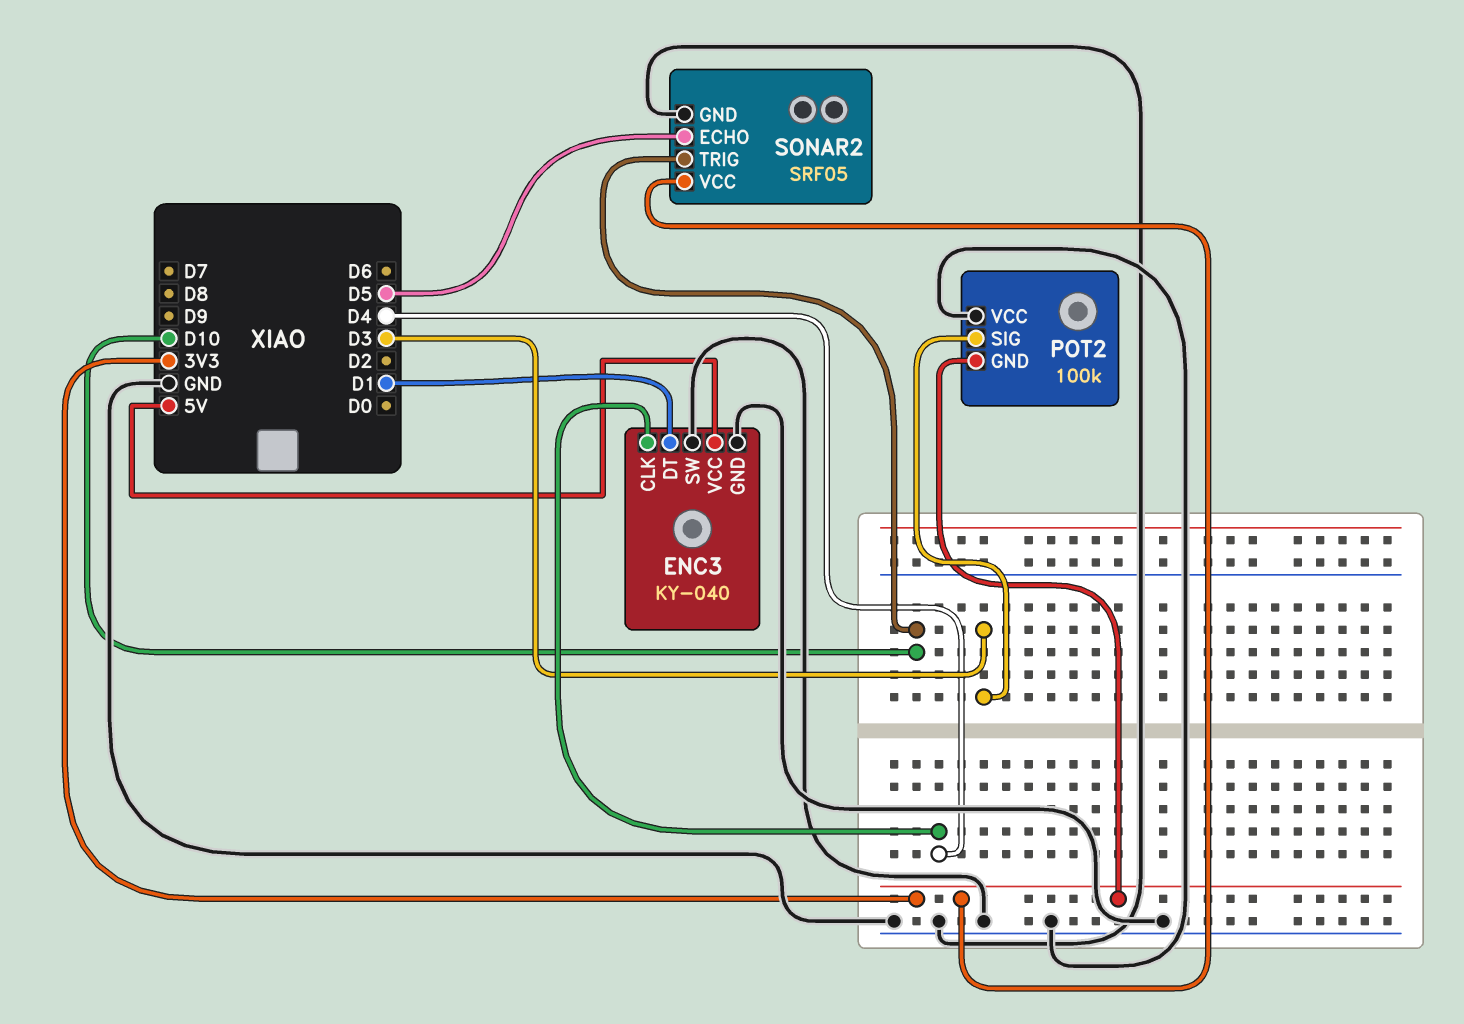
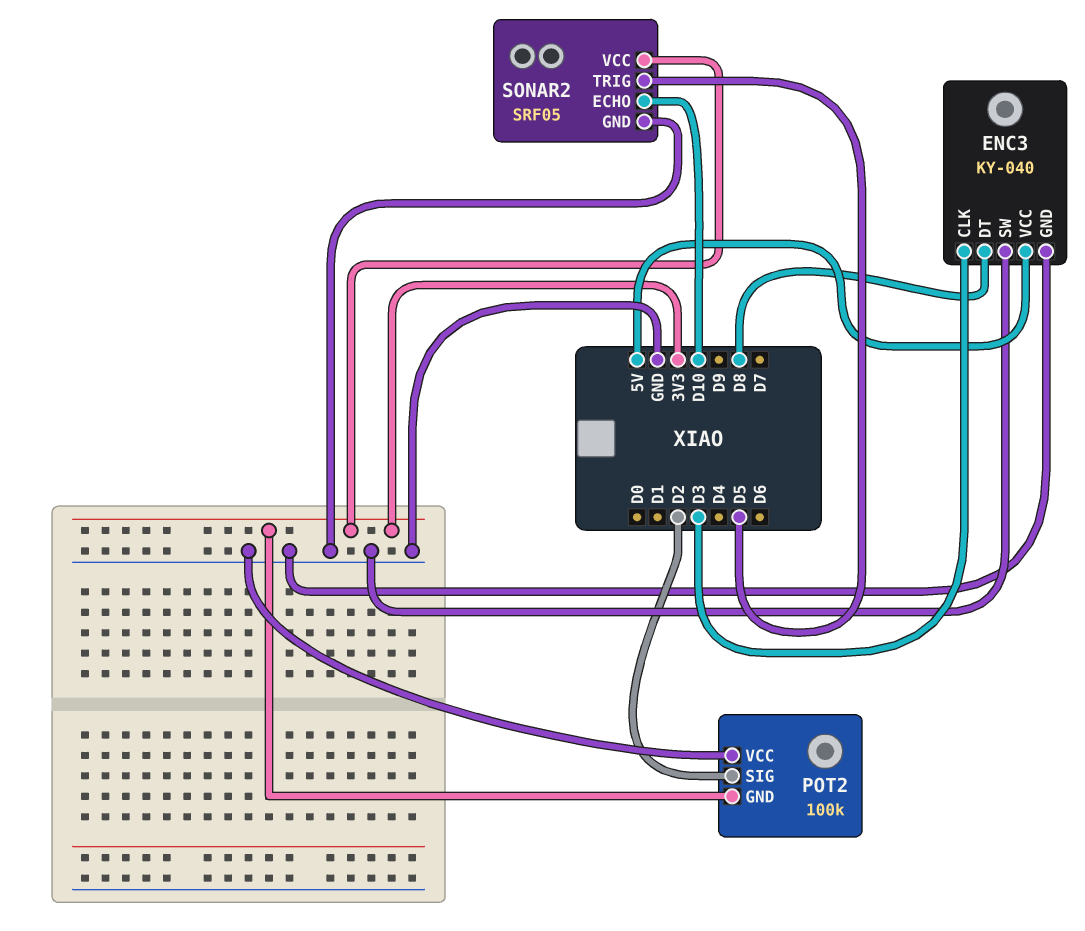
ENC3 pin CLK: D4 -> D3
ENC3 pin DT: D1 -> D8
POT2 pin SIG: D3 -> D2
SONAR2 pin ECHO: D5 -> D10
SONAR2 pin TRIG: D10 -> D5

